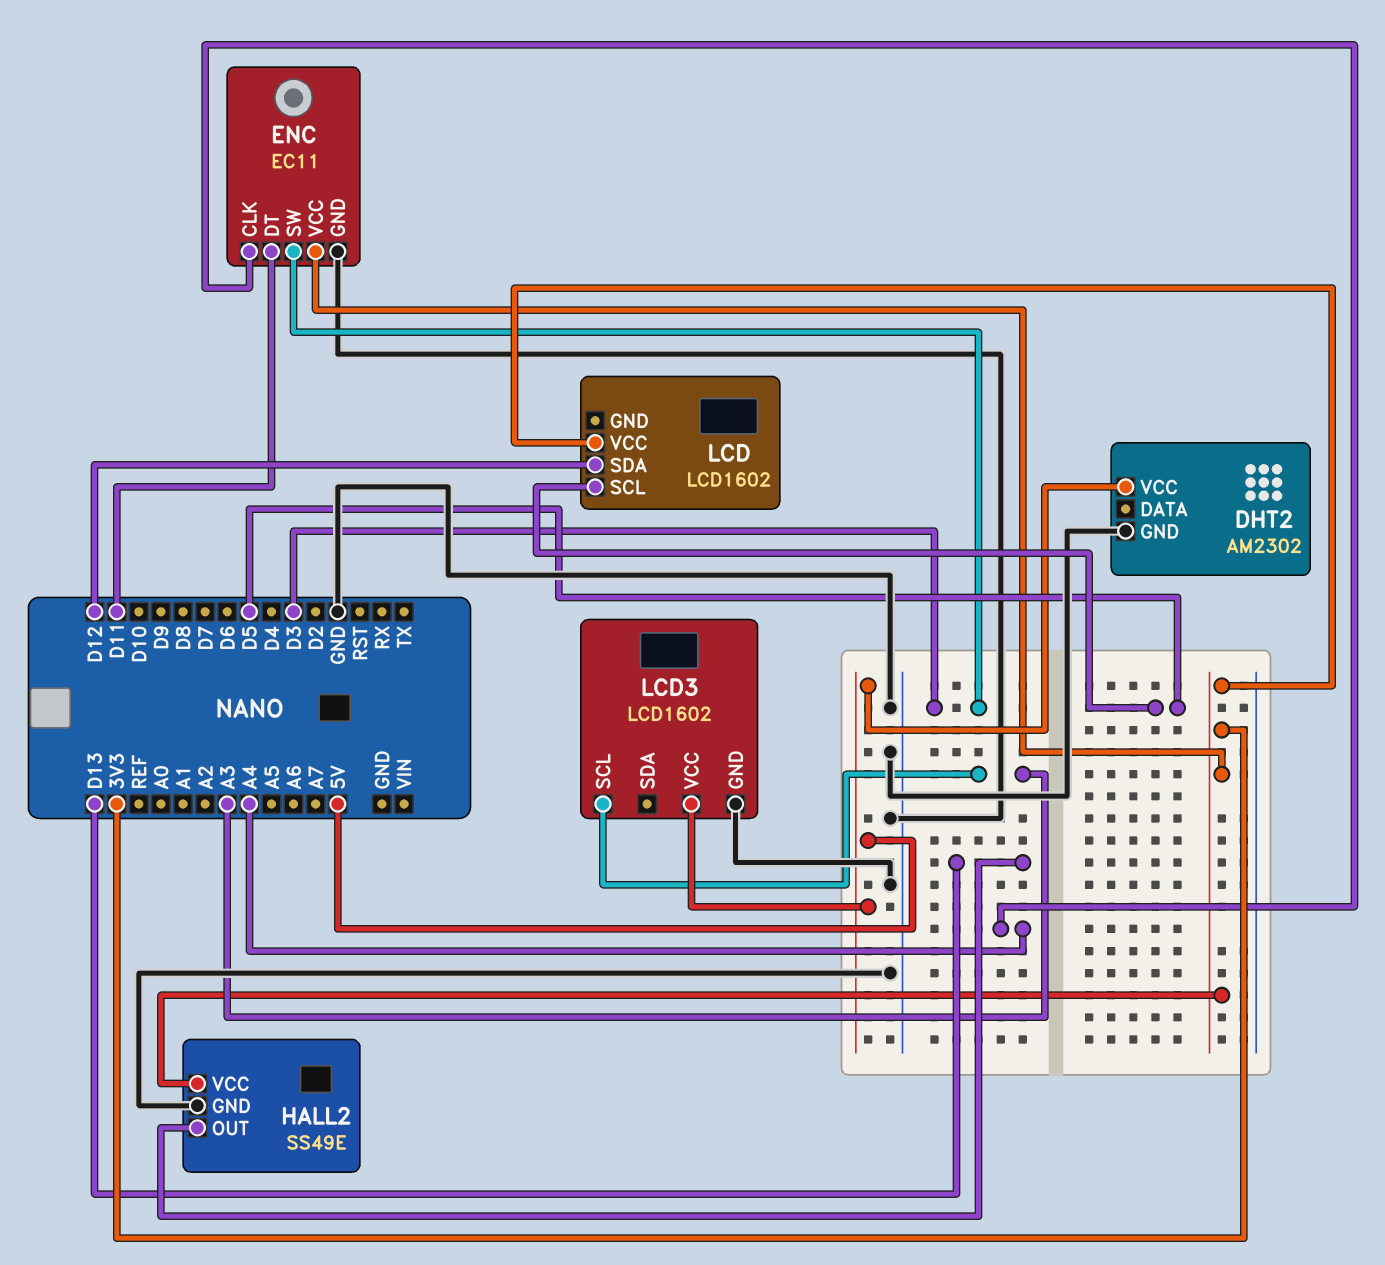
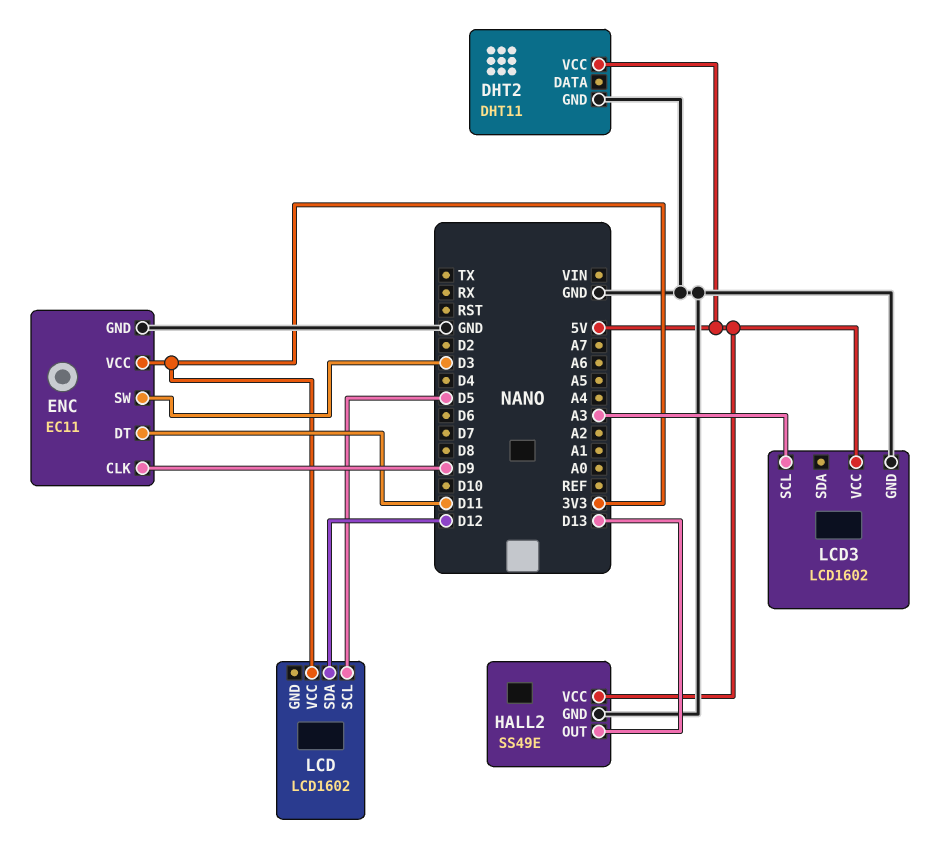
DHT2: AM2302 -> DHT11
ENC pin CLK: A4 -> D9
HALL2 pin VCC: 3V3 -> 5V

